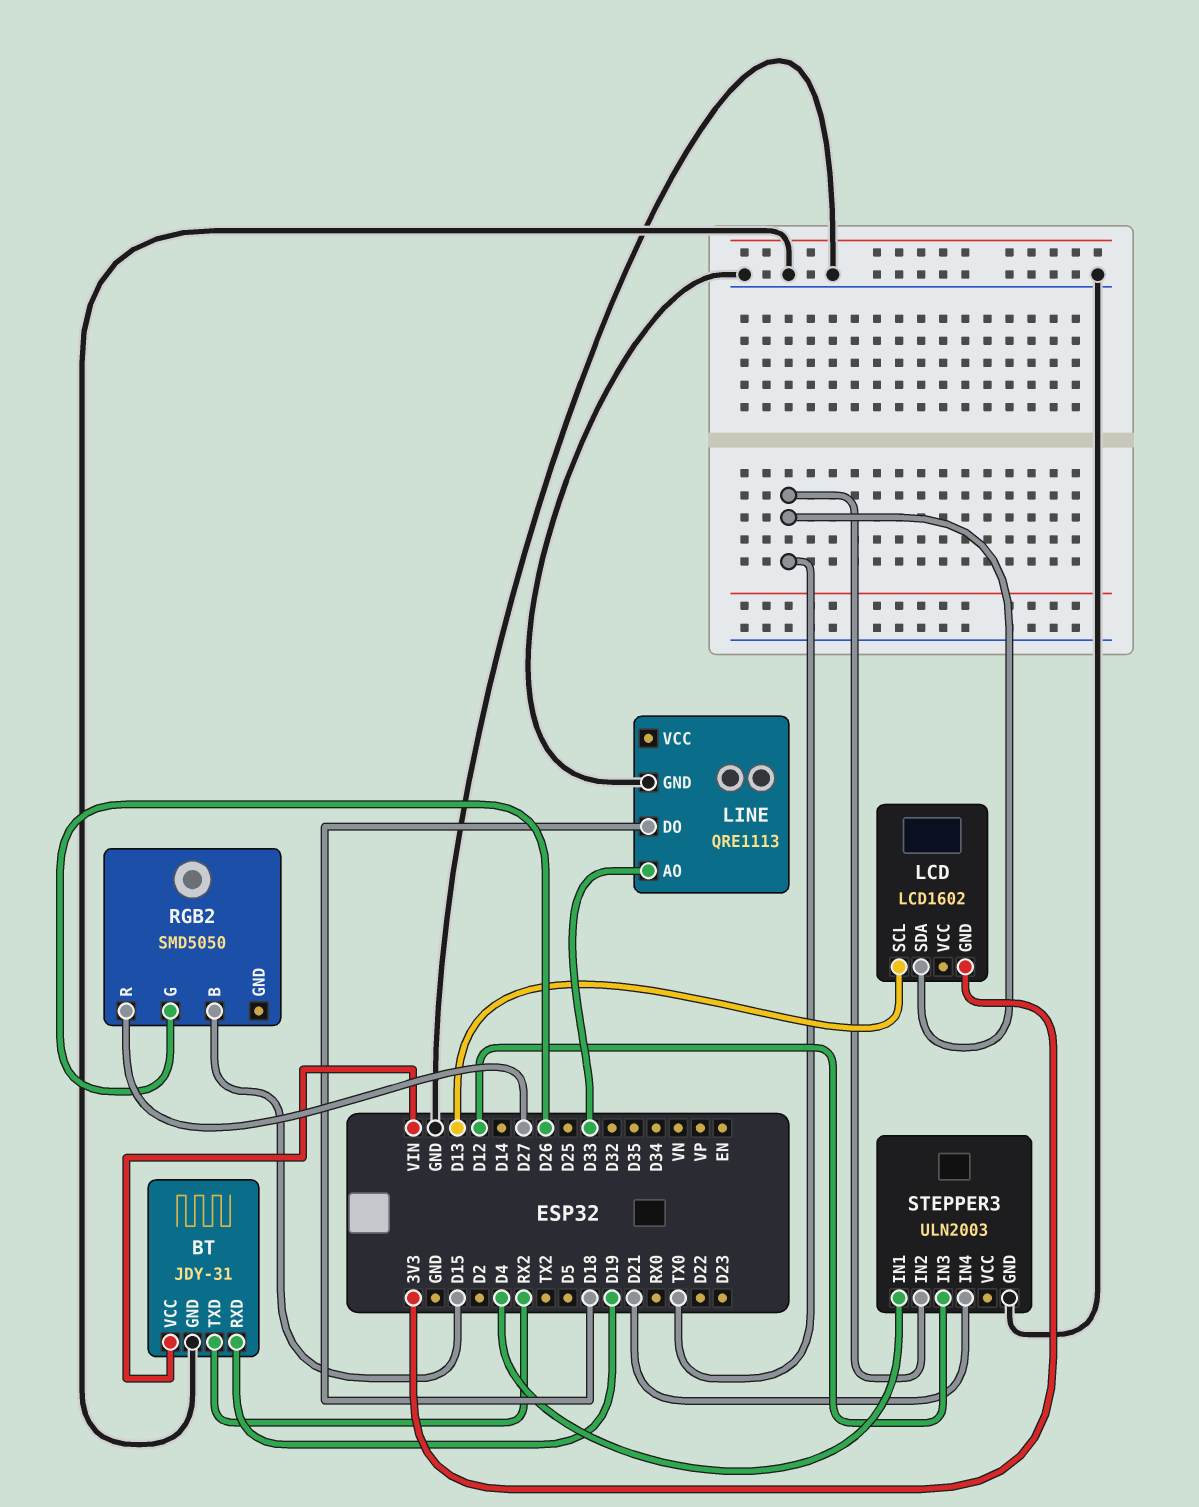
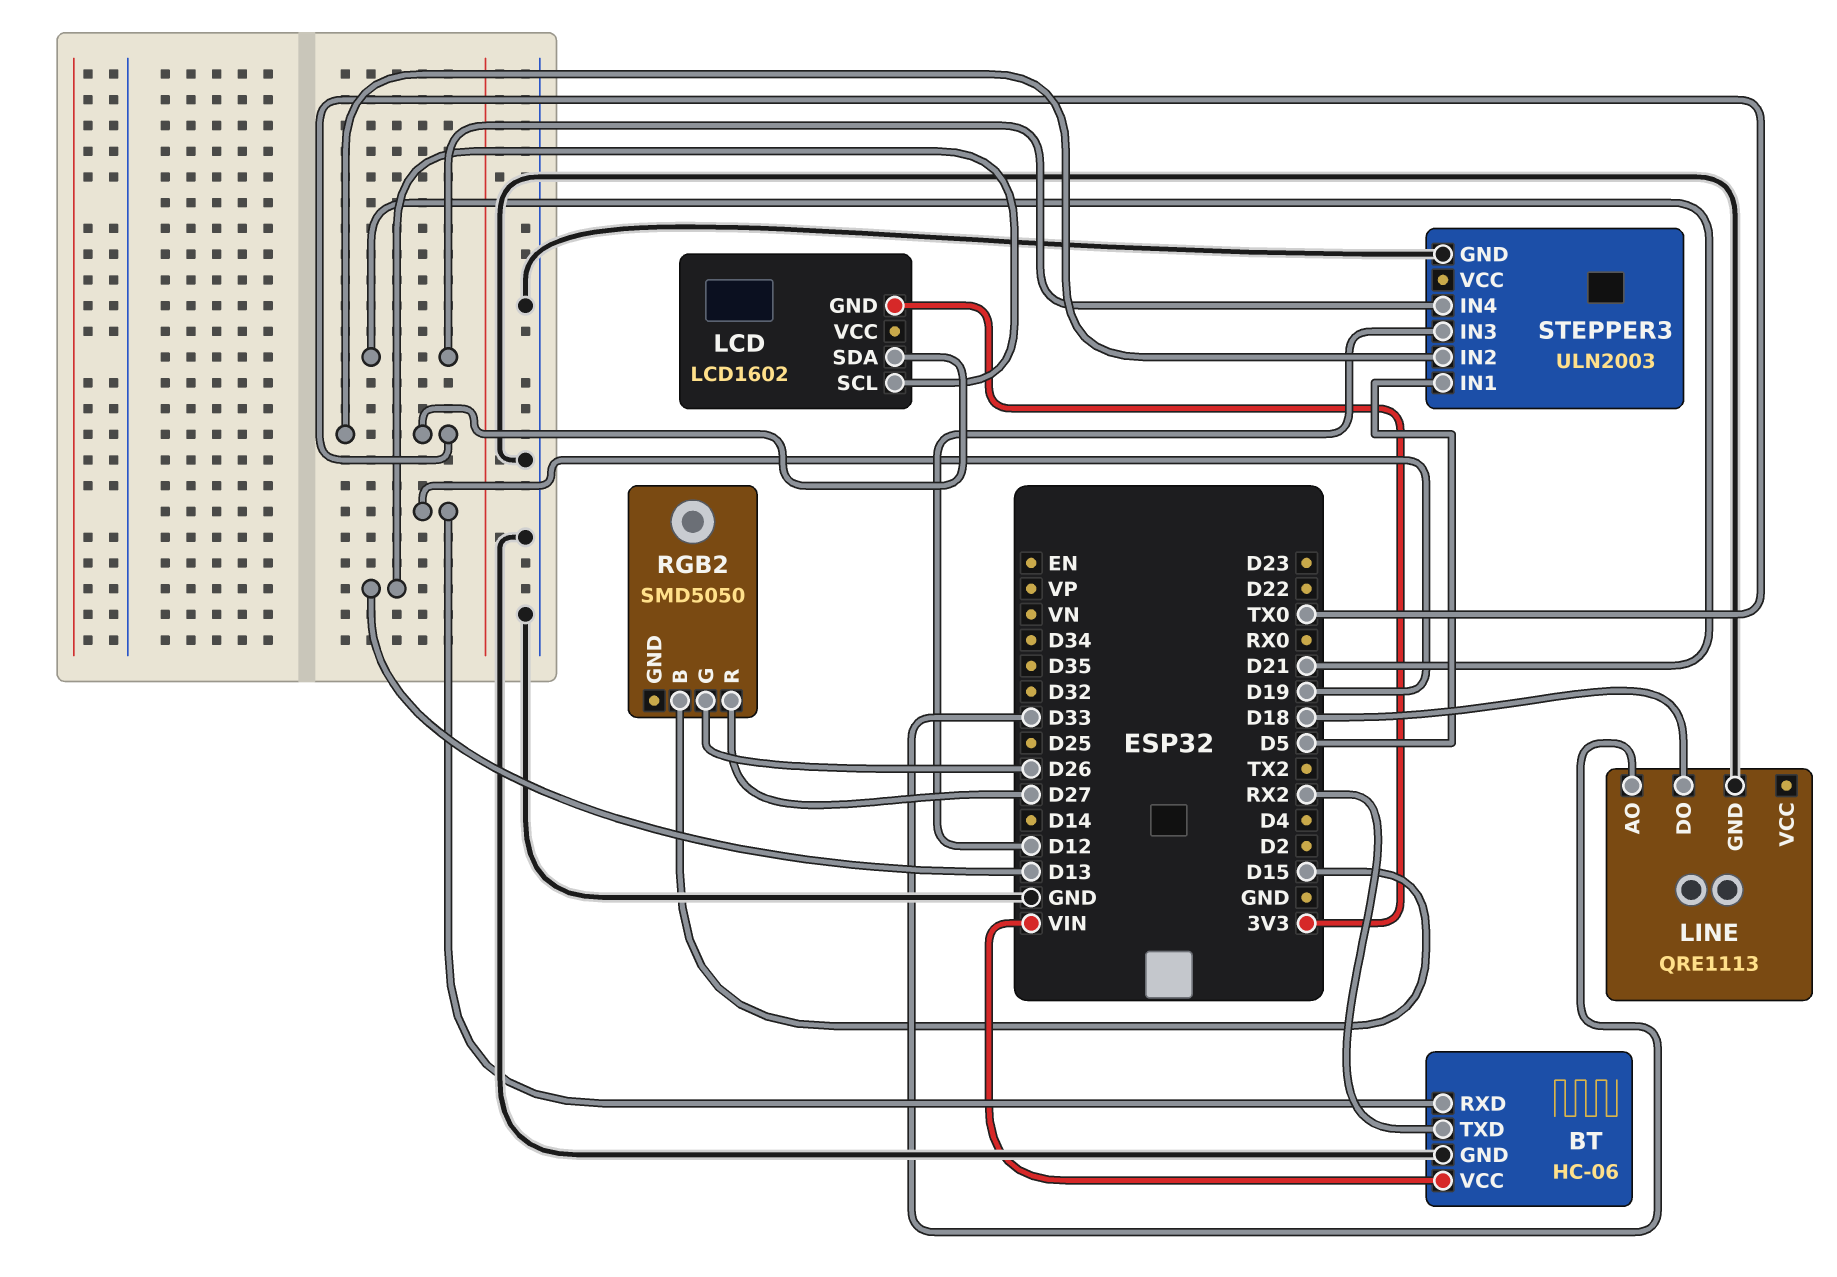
BT: JDY-31 -> HC-06
STEPPER3 pin IN1: D4 -> D5

